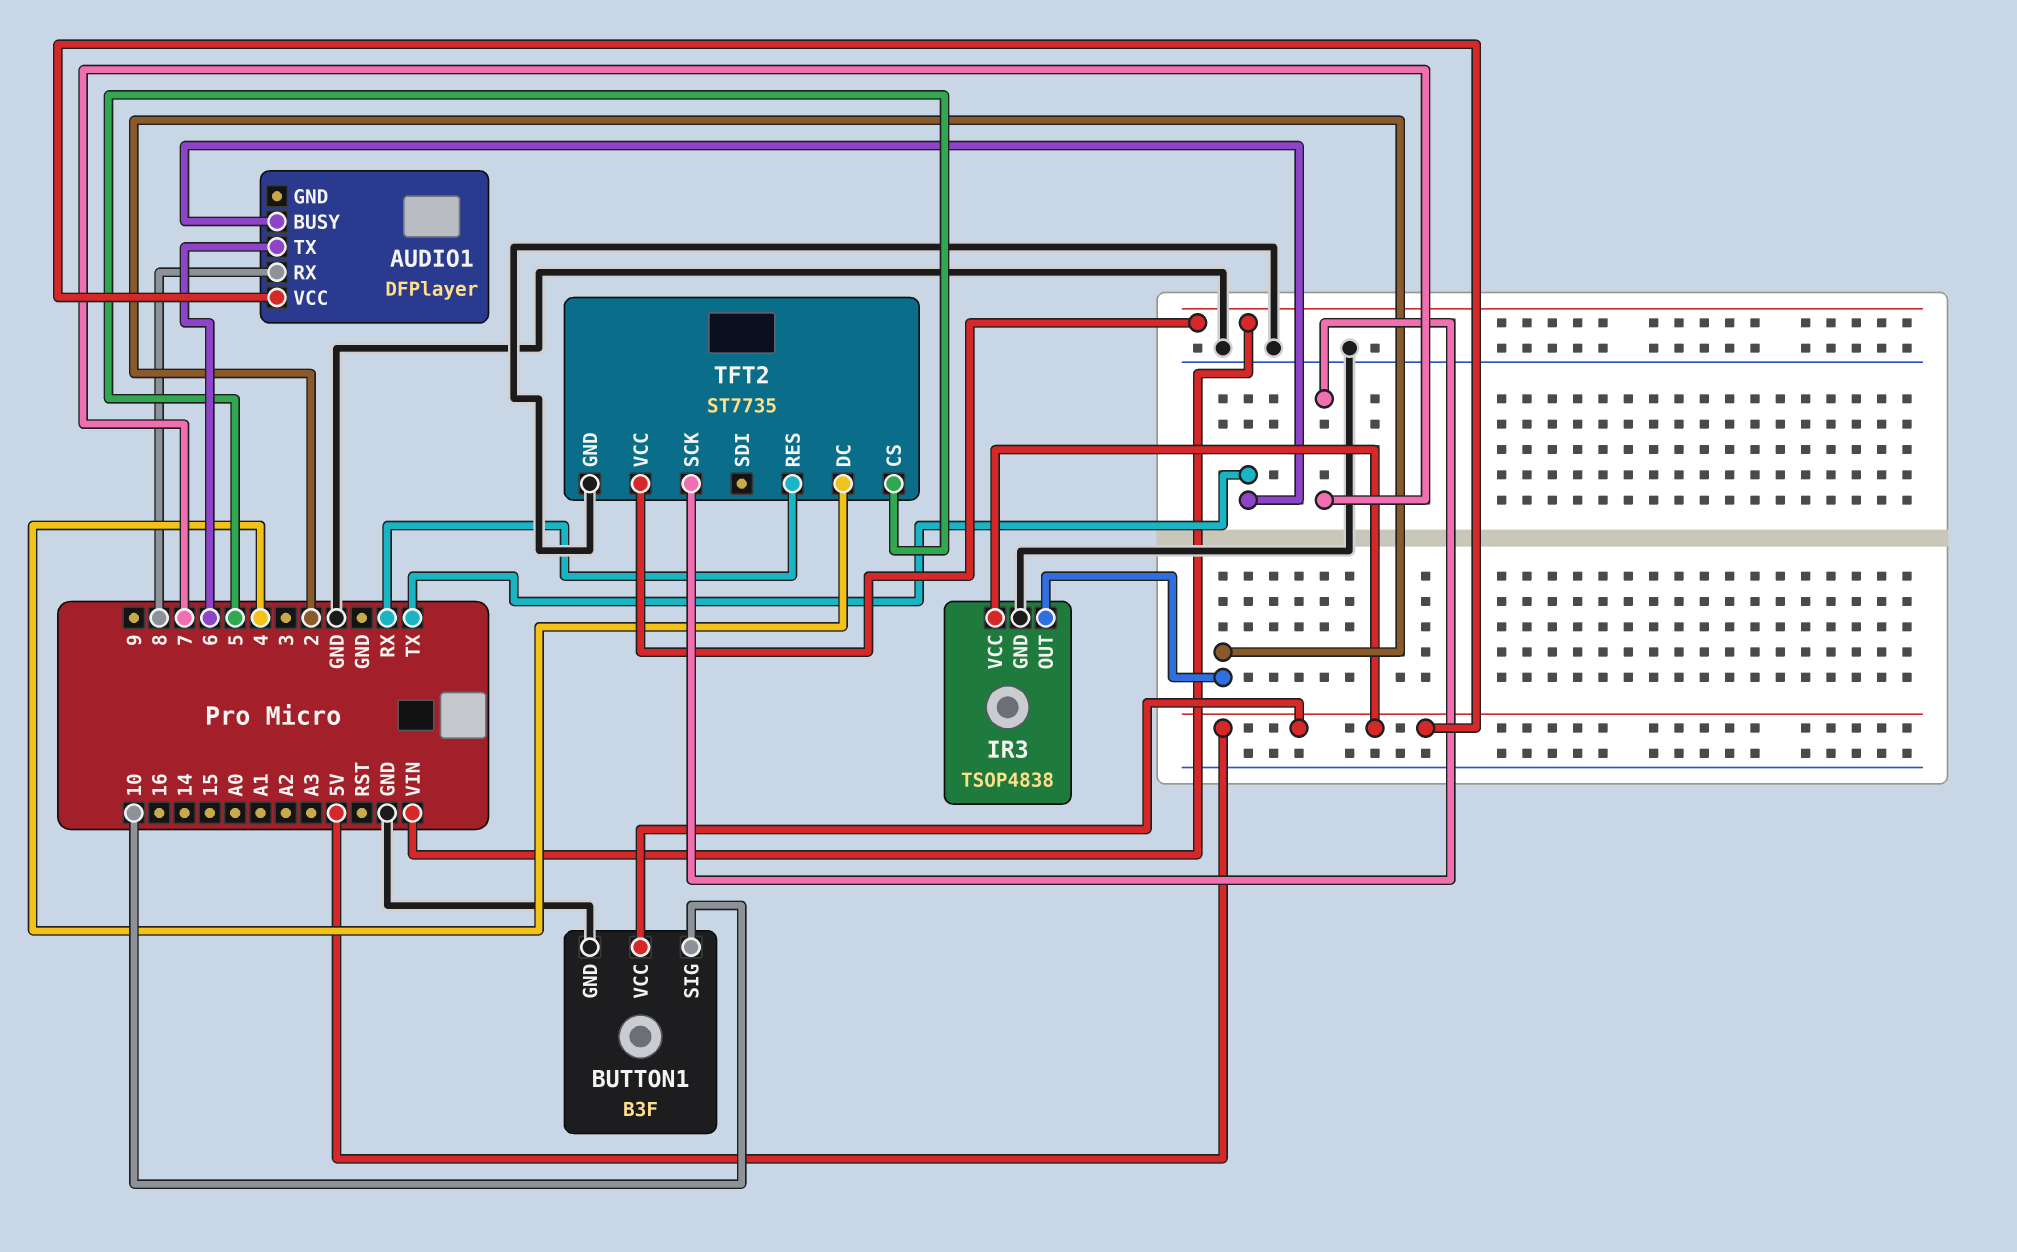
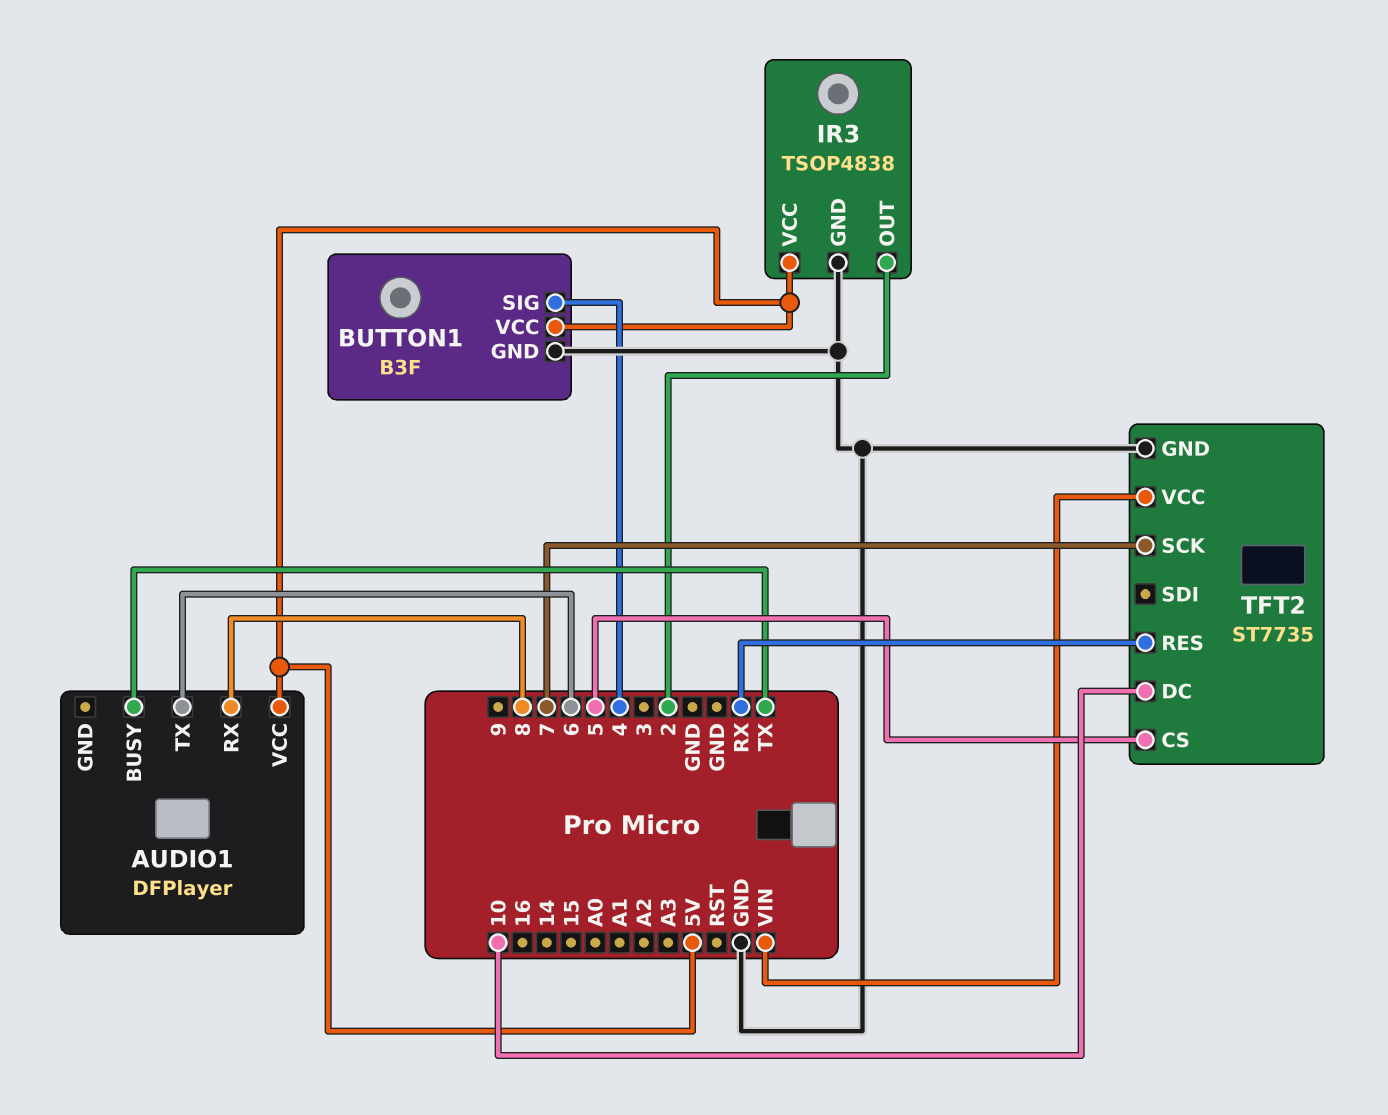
BUTTON1 pin SIG: 10 -> 4
TFT2 pin DC: 4 -> 10

